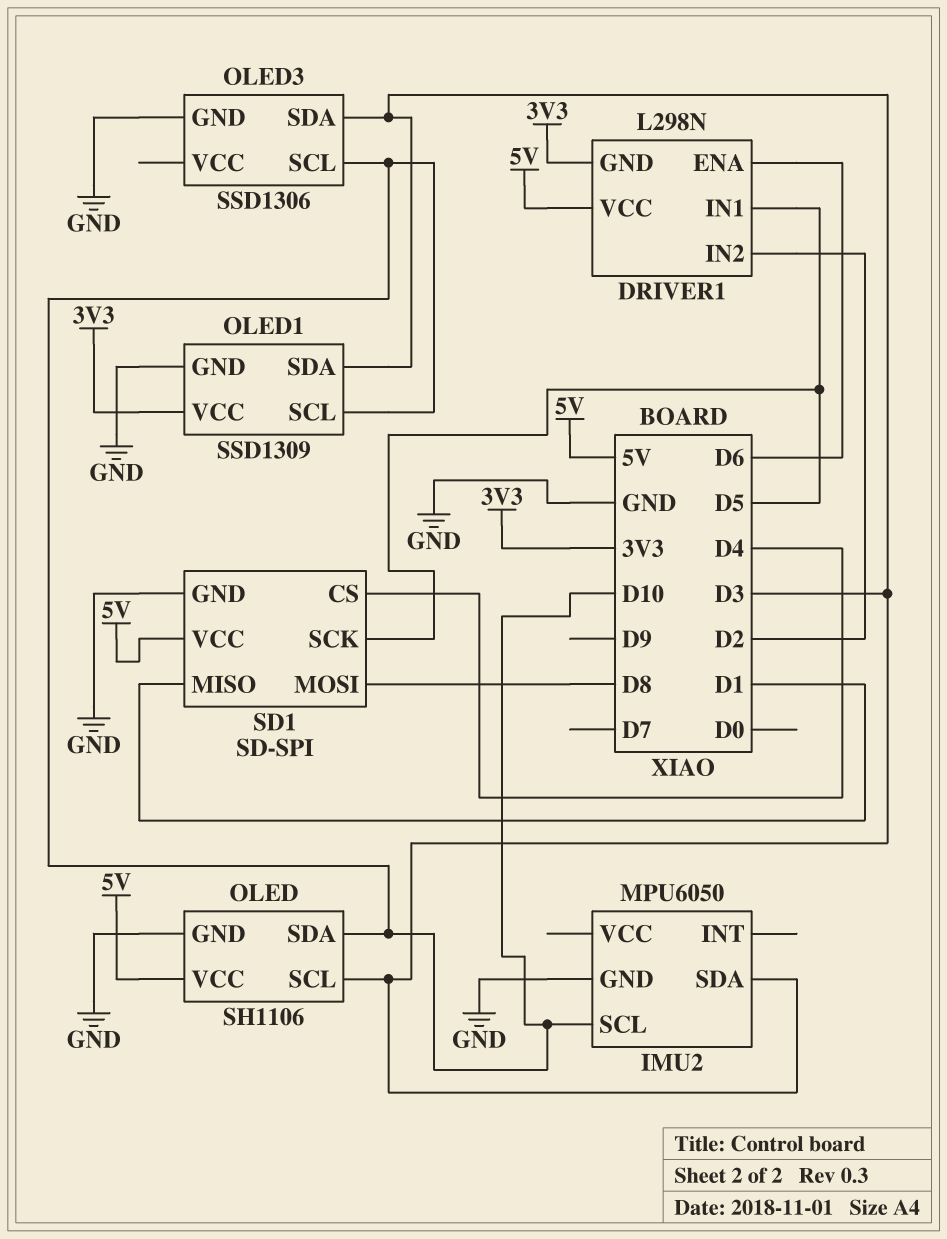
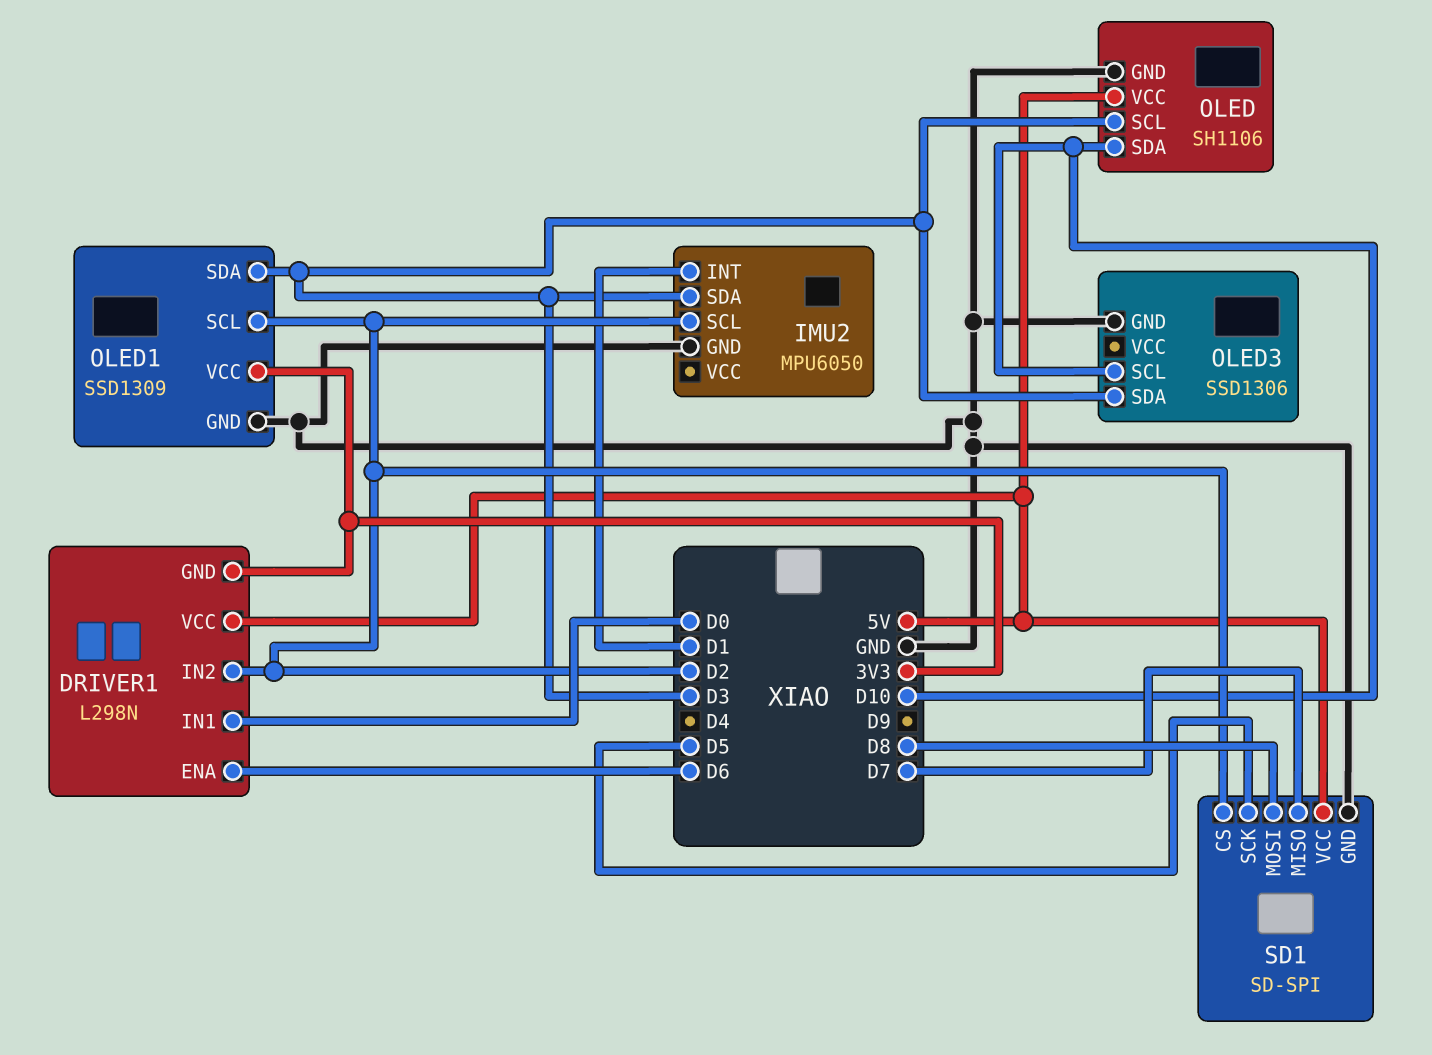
DRIVER1 pin IN1: D5 -> D0
IMU2 pin INT: none -> D1
IMU2 pin SCL: D10 -> D2
OLED1 pin SCL: D10 -> D2
SD1 pin CS: D4 -> D2
SD1 pin MISO: D1 -> D7

